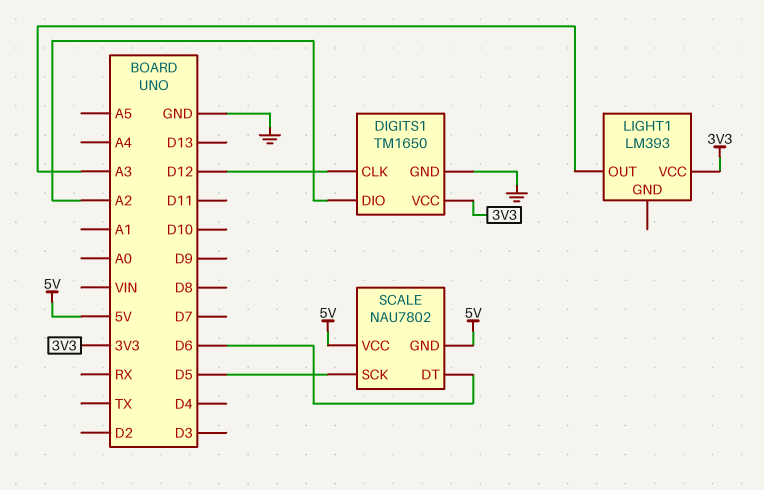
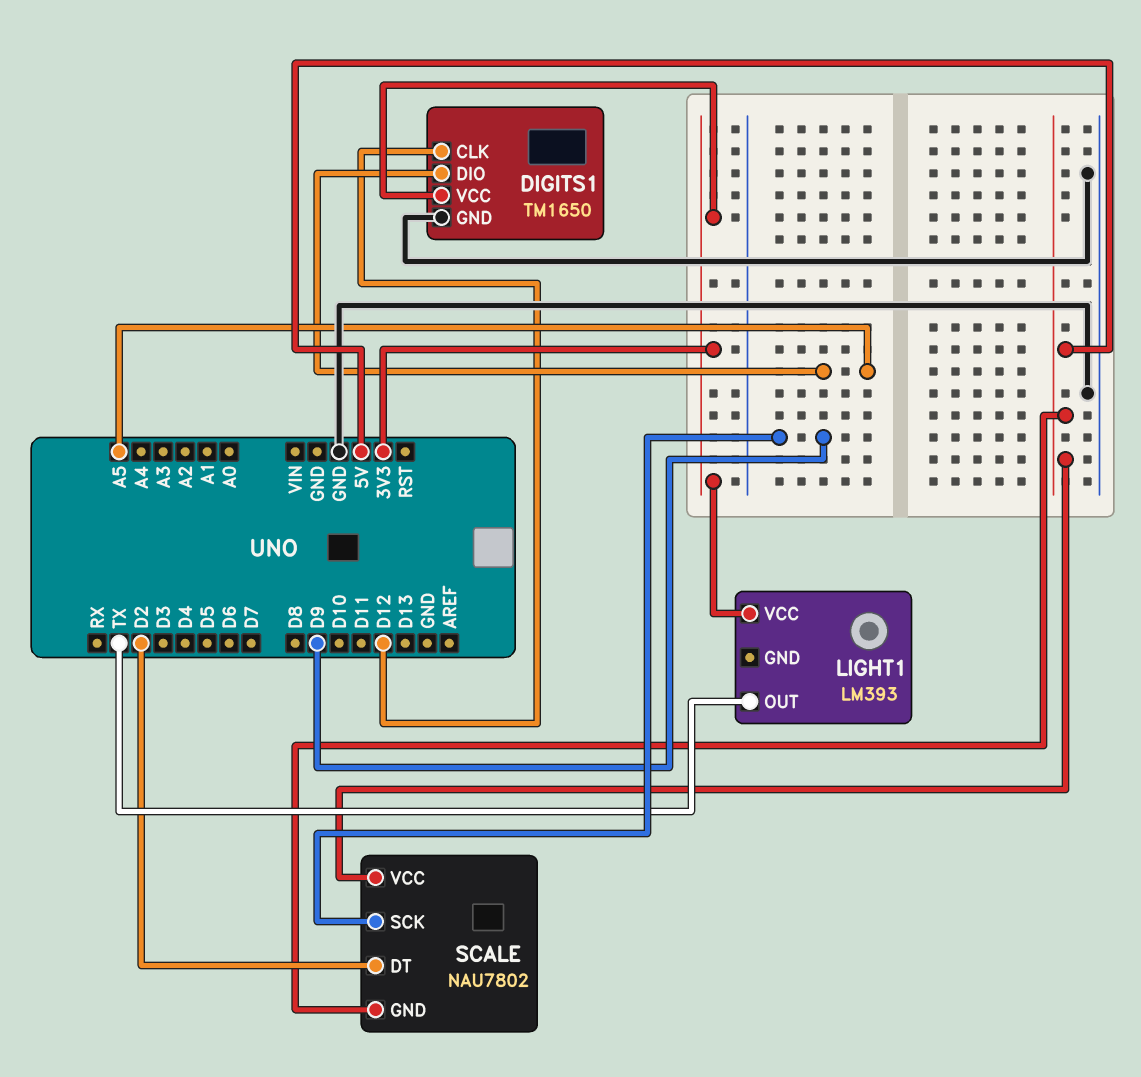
DIGITS1 pin DIO: A2 -> A5
LIGHT1 pin OUT: A3 -> TX
SCALE pin DT: D6 -> D2
SCALE pin SCK: D5 -> D9

